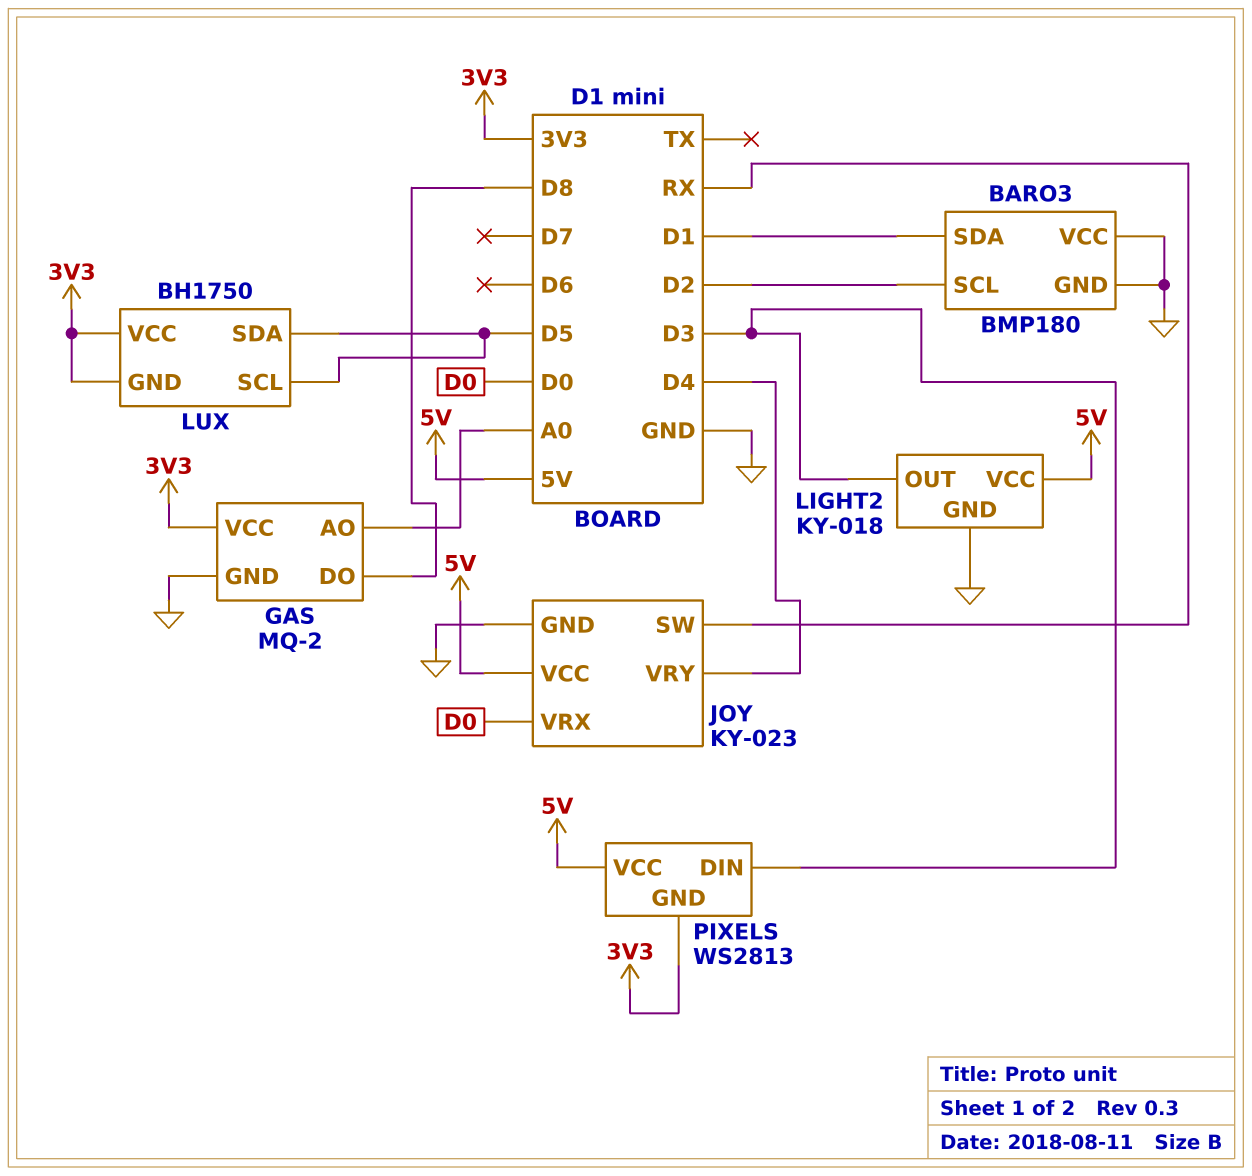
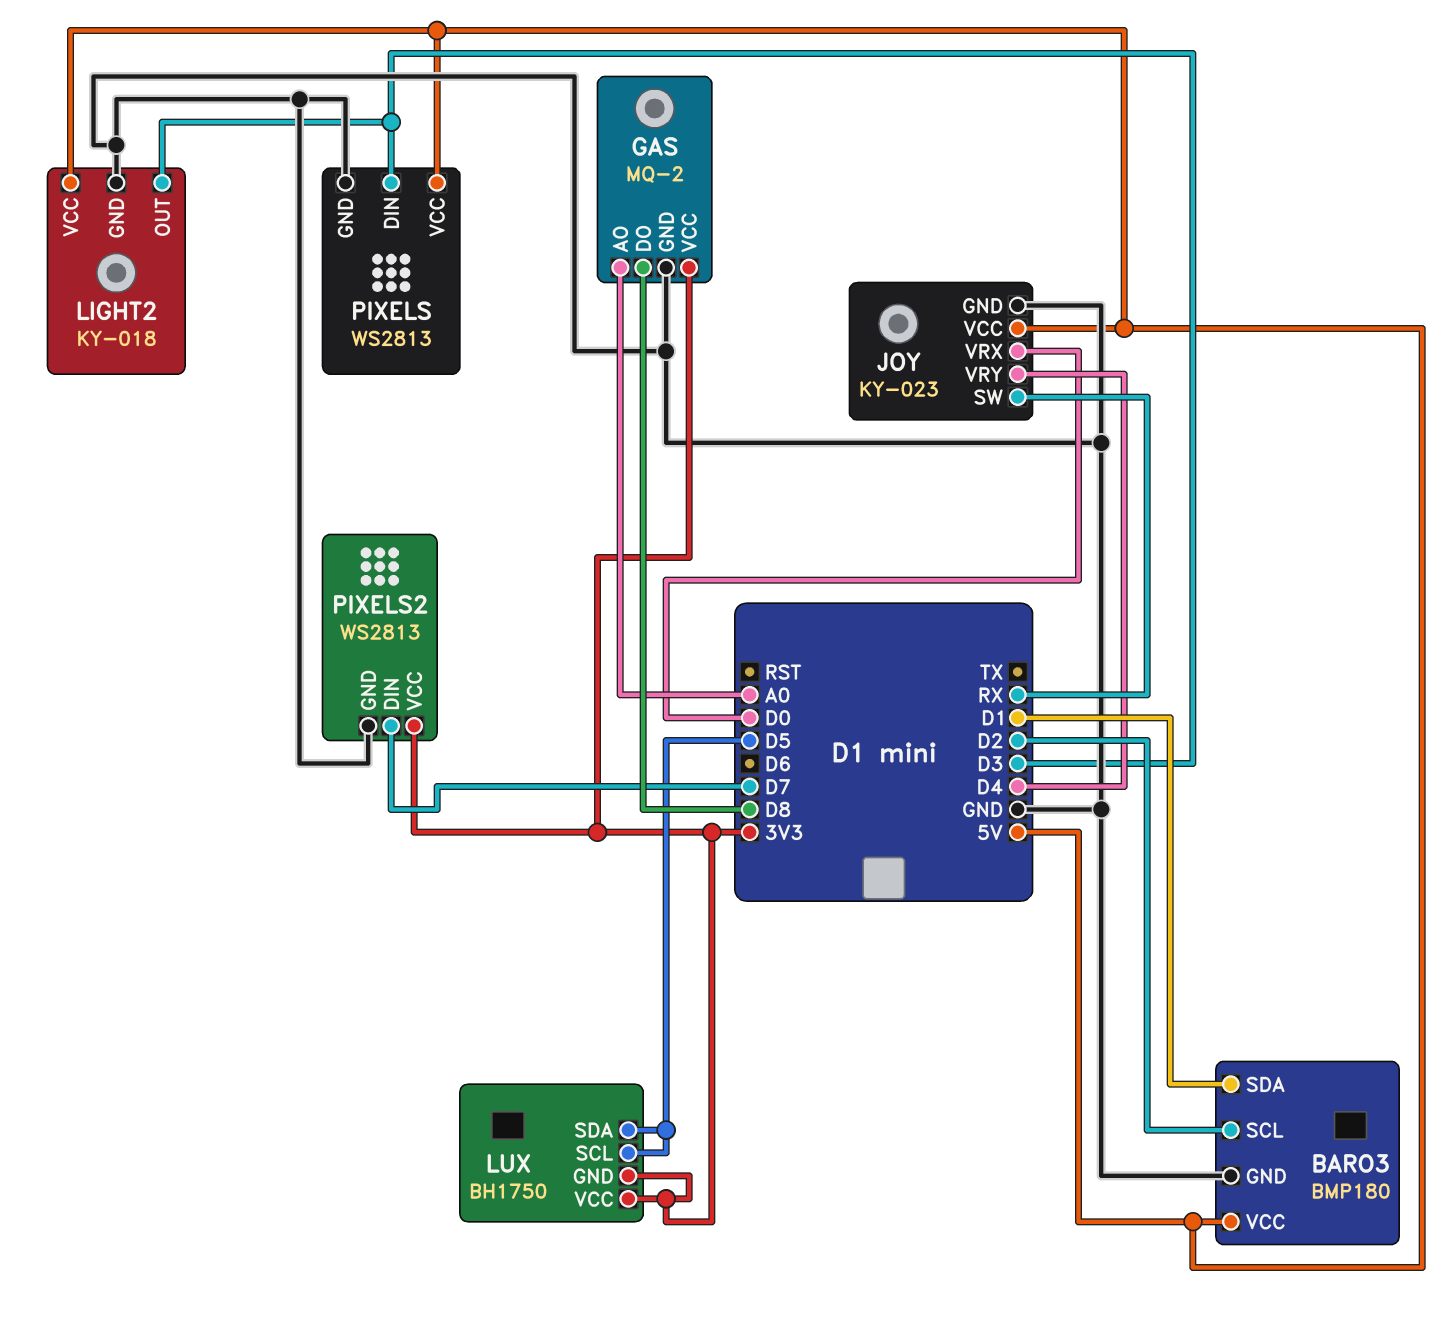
BARO3 pin VCC: GND -> 5V
PIXELS pin GND: 3V3 -> GND
PIXELS2: none -> WS2813
PIXELS2 pin DIN: none -> D7
PIXELS2 pin GND: none -> GND
PIXELS2 pin VCC: none -> 3V3

